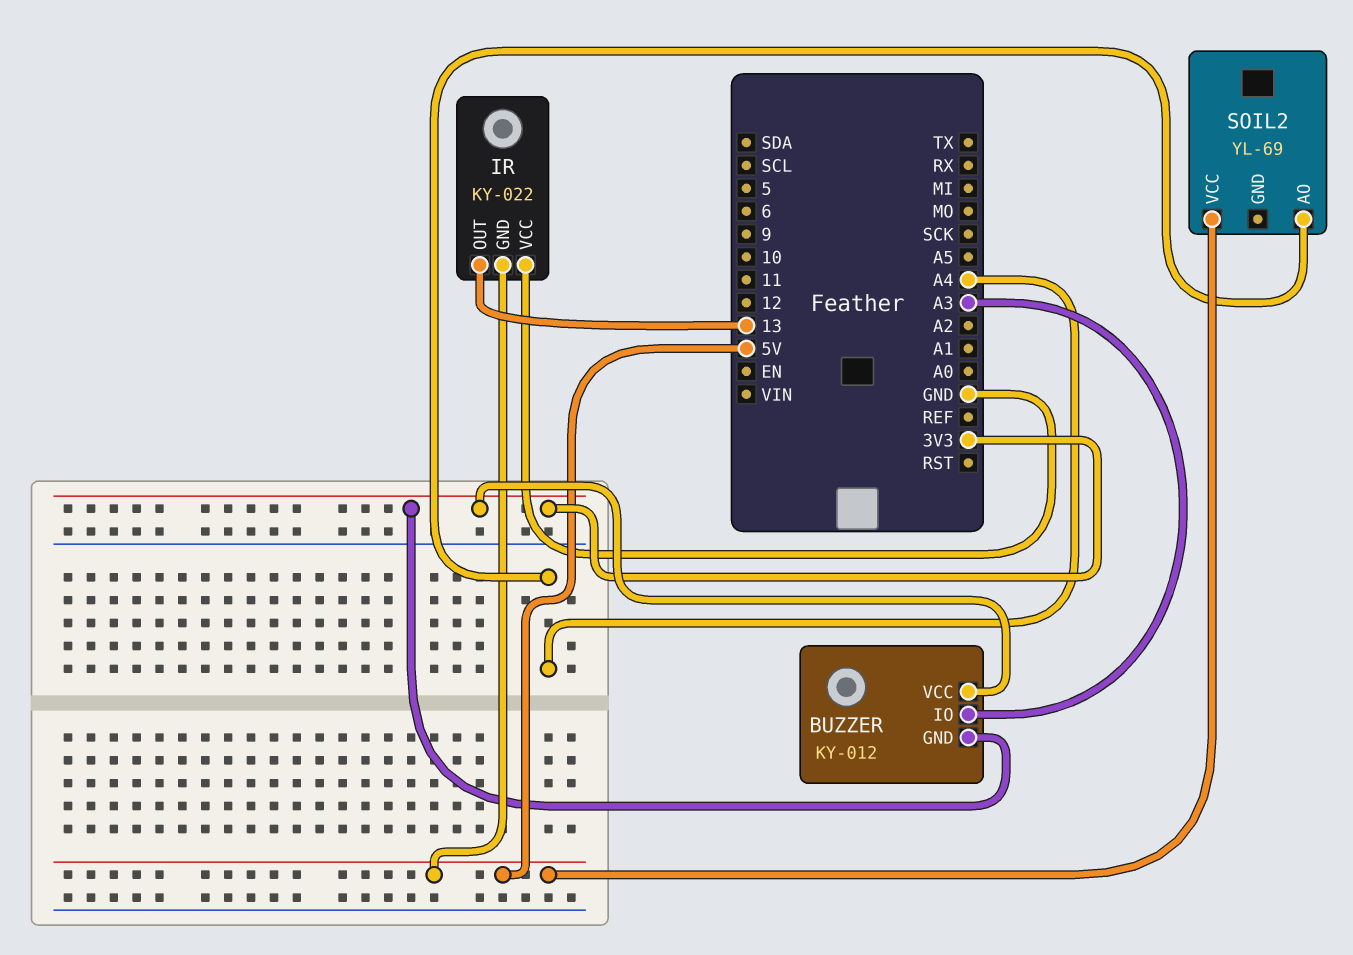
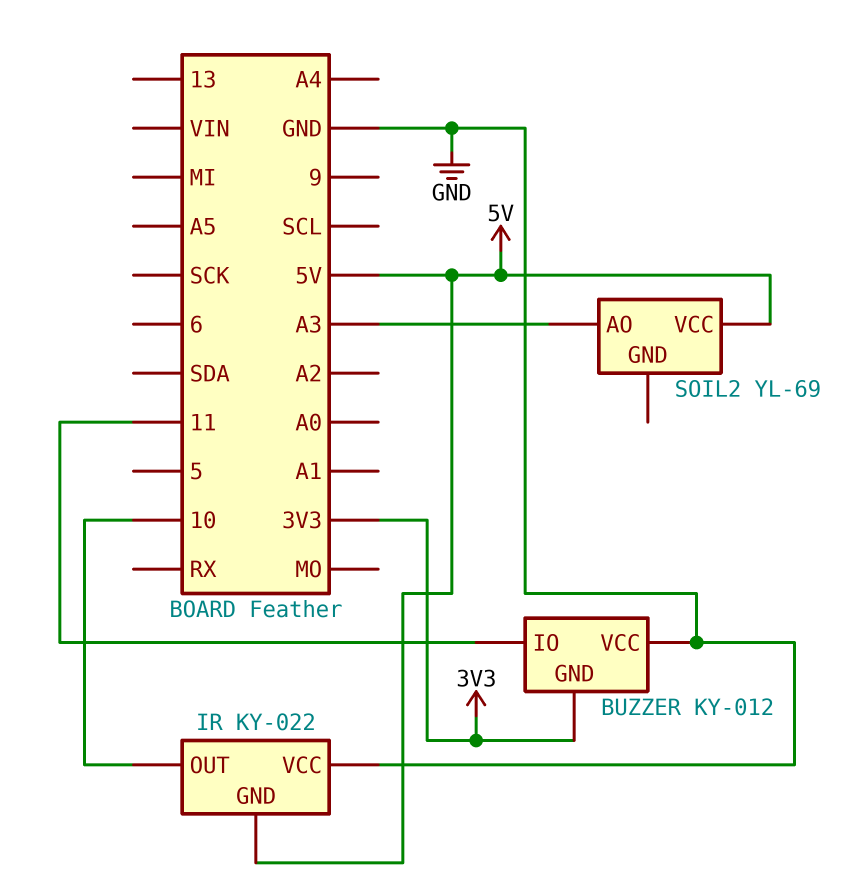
BUZZER pin IO: A3 -> 11
BUZZER pin VCC: 3V3 -> GND
IR pin OUT: 13 -> 10
SOIL2 pin AO: A4 -> A3

